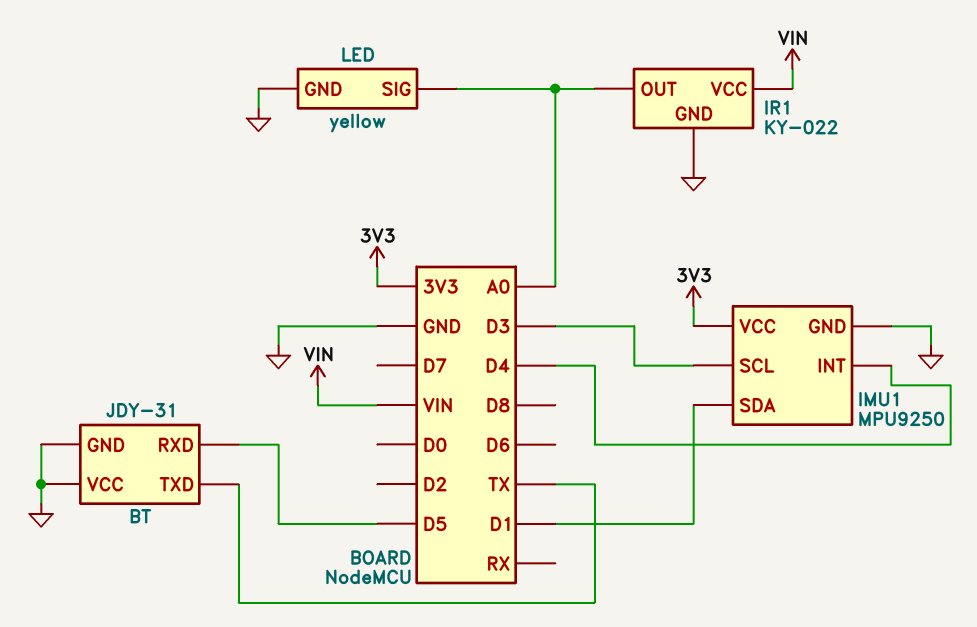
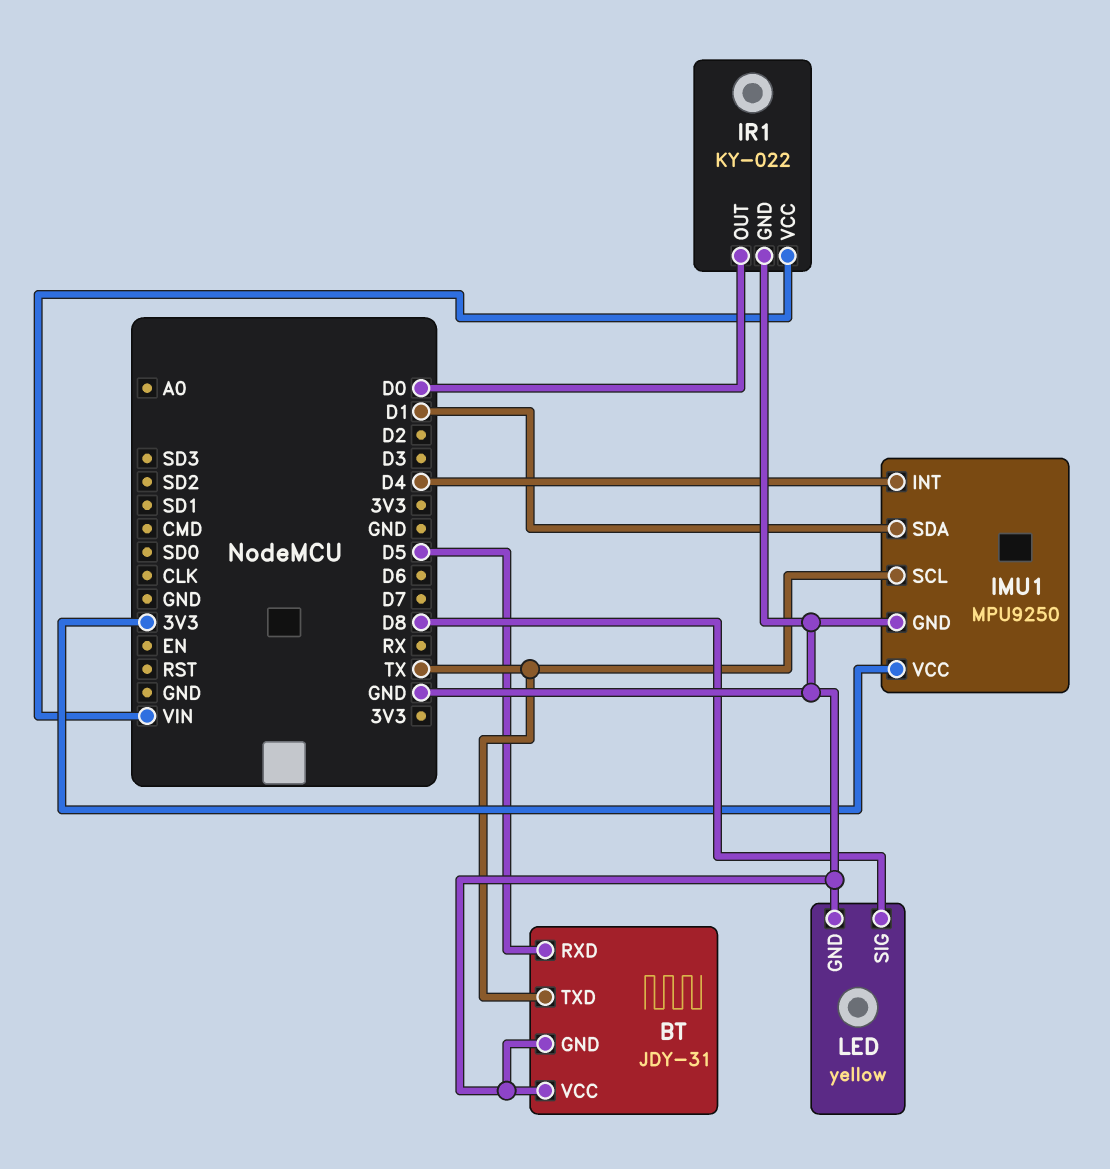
IMU1 pin SCL: D3 -> TX
IR1 pin OUT: A0 -> D0
LED pin SIG: A0 -> D8

